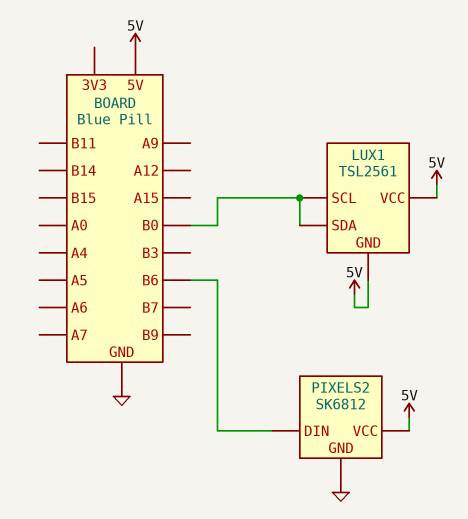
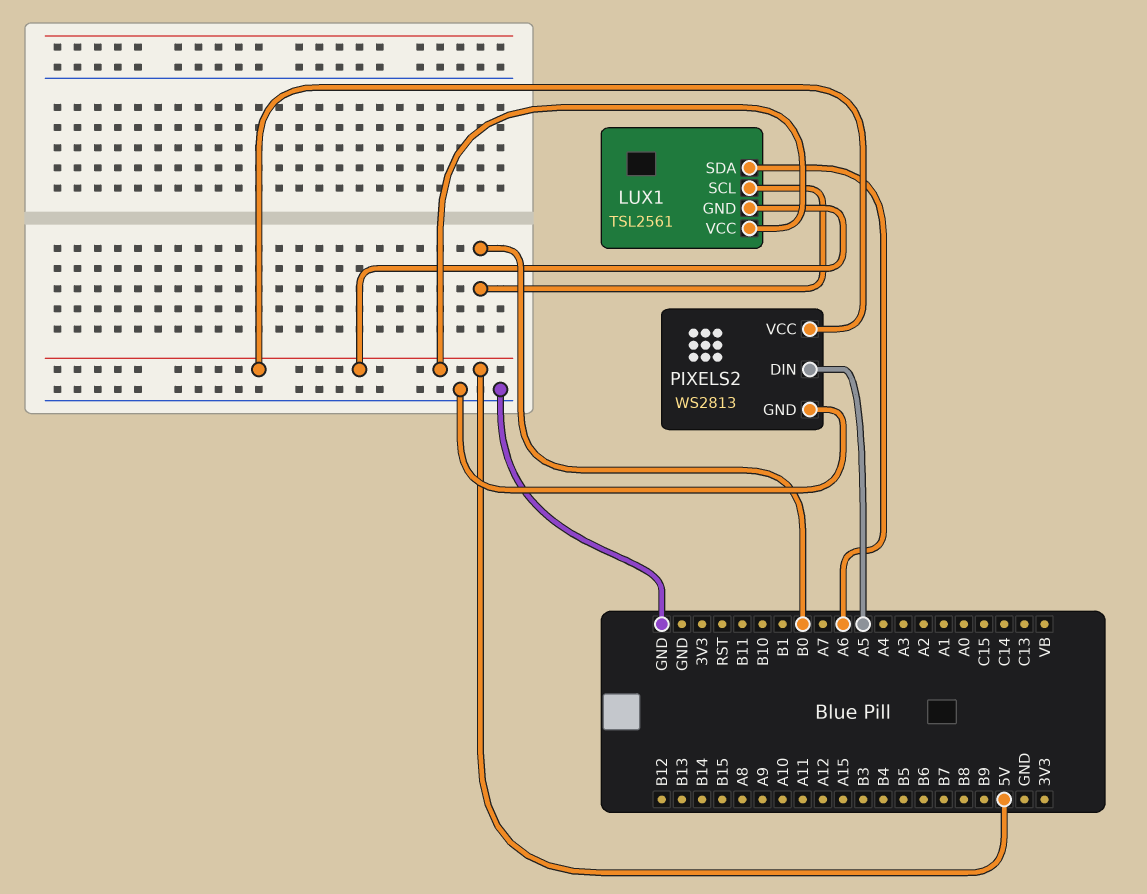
LUX1 pin SDA: B0 -> A6
PIXELS2: SK6812 -> WS2813
PIXELS2 pin DIN: B6 -> A5

